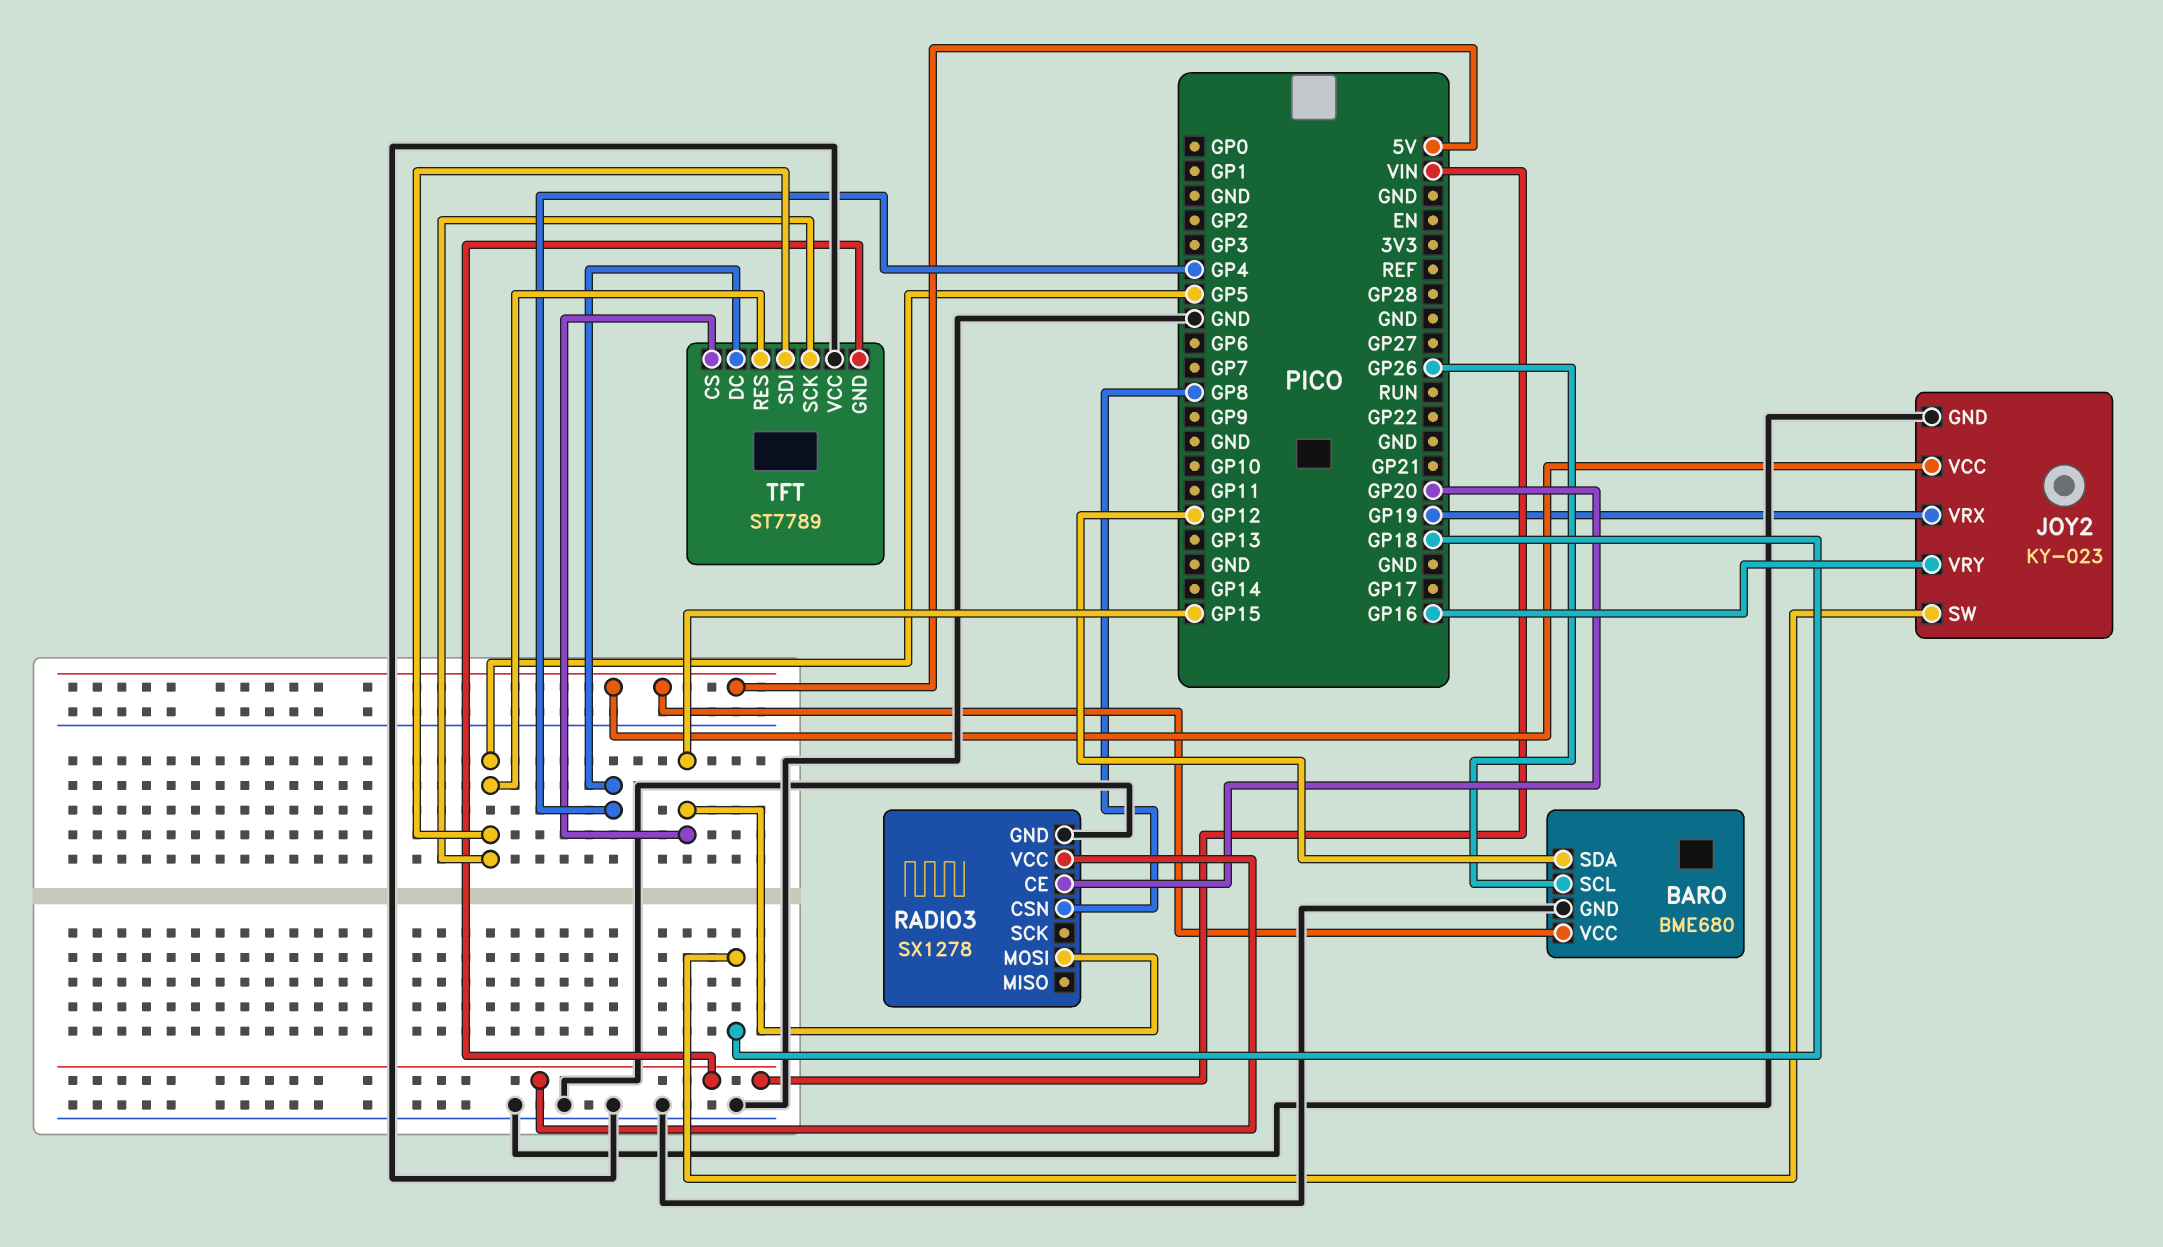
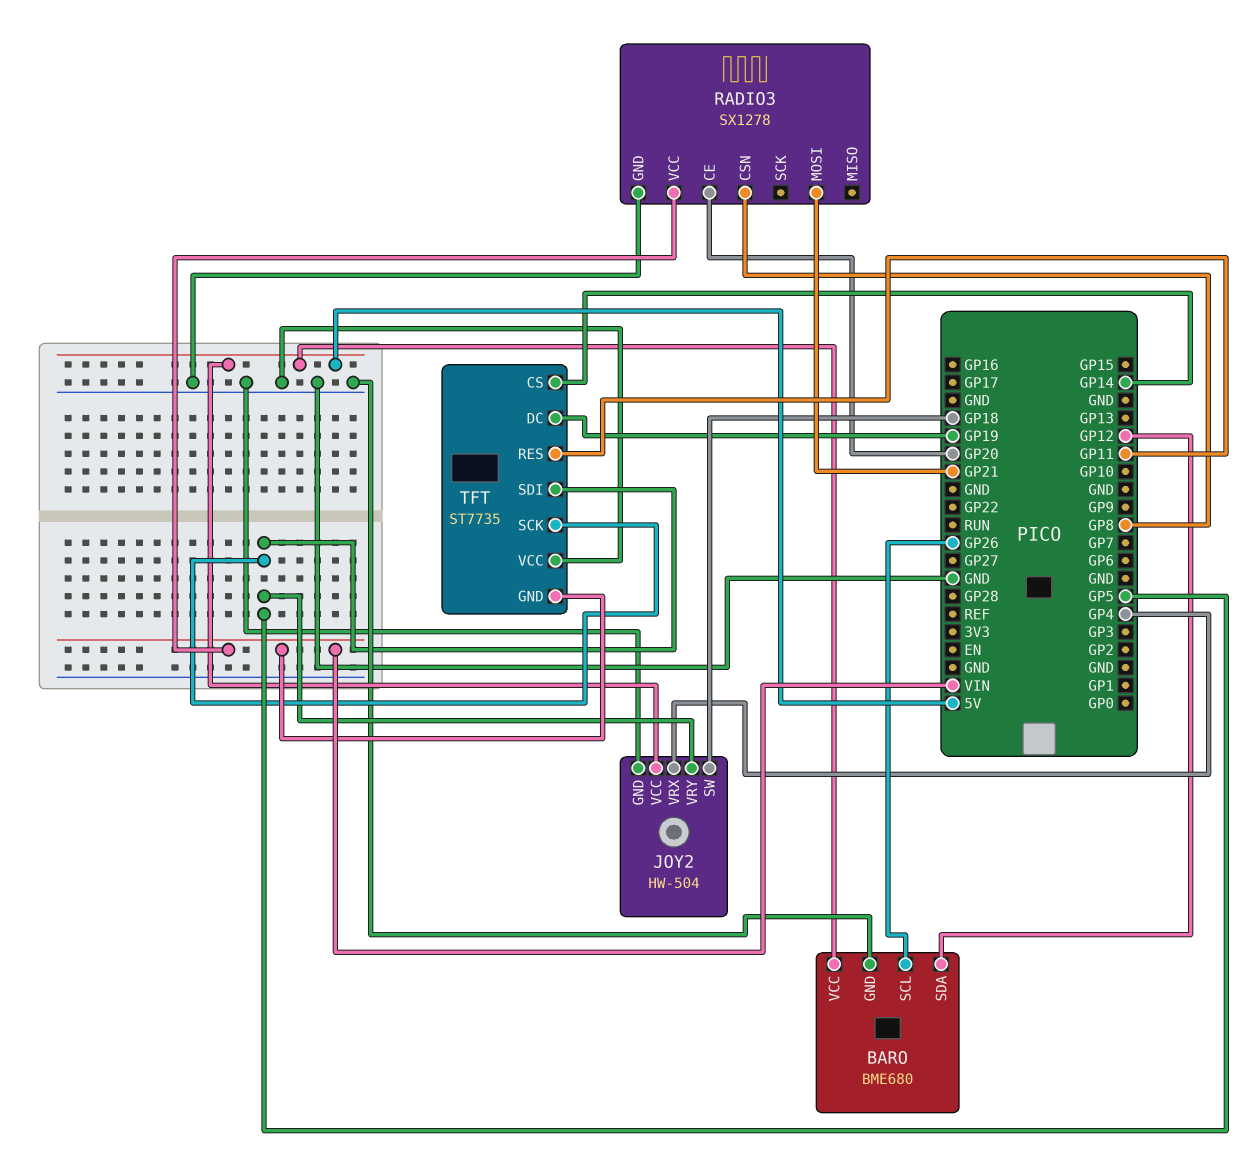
JOY2: KY-023 -> HW-504
JOY2 pin VRX: GP19 -> GP4
JOY2 pin VRY: GP16 -> GP5
RADIO3 pin MOSI: GP15 -> GP21
TFT: ST7789 -> ST7735
TFT pin CS: GP15 -> GP14
TFT pin DC: GP4 -> GP19
TFT pin RES: GP5 -> GP11

